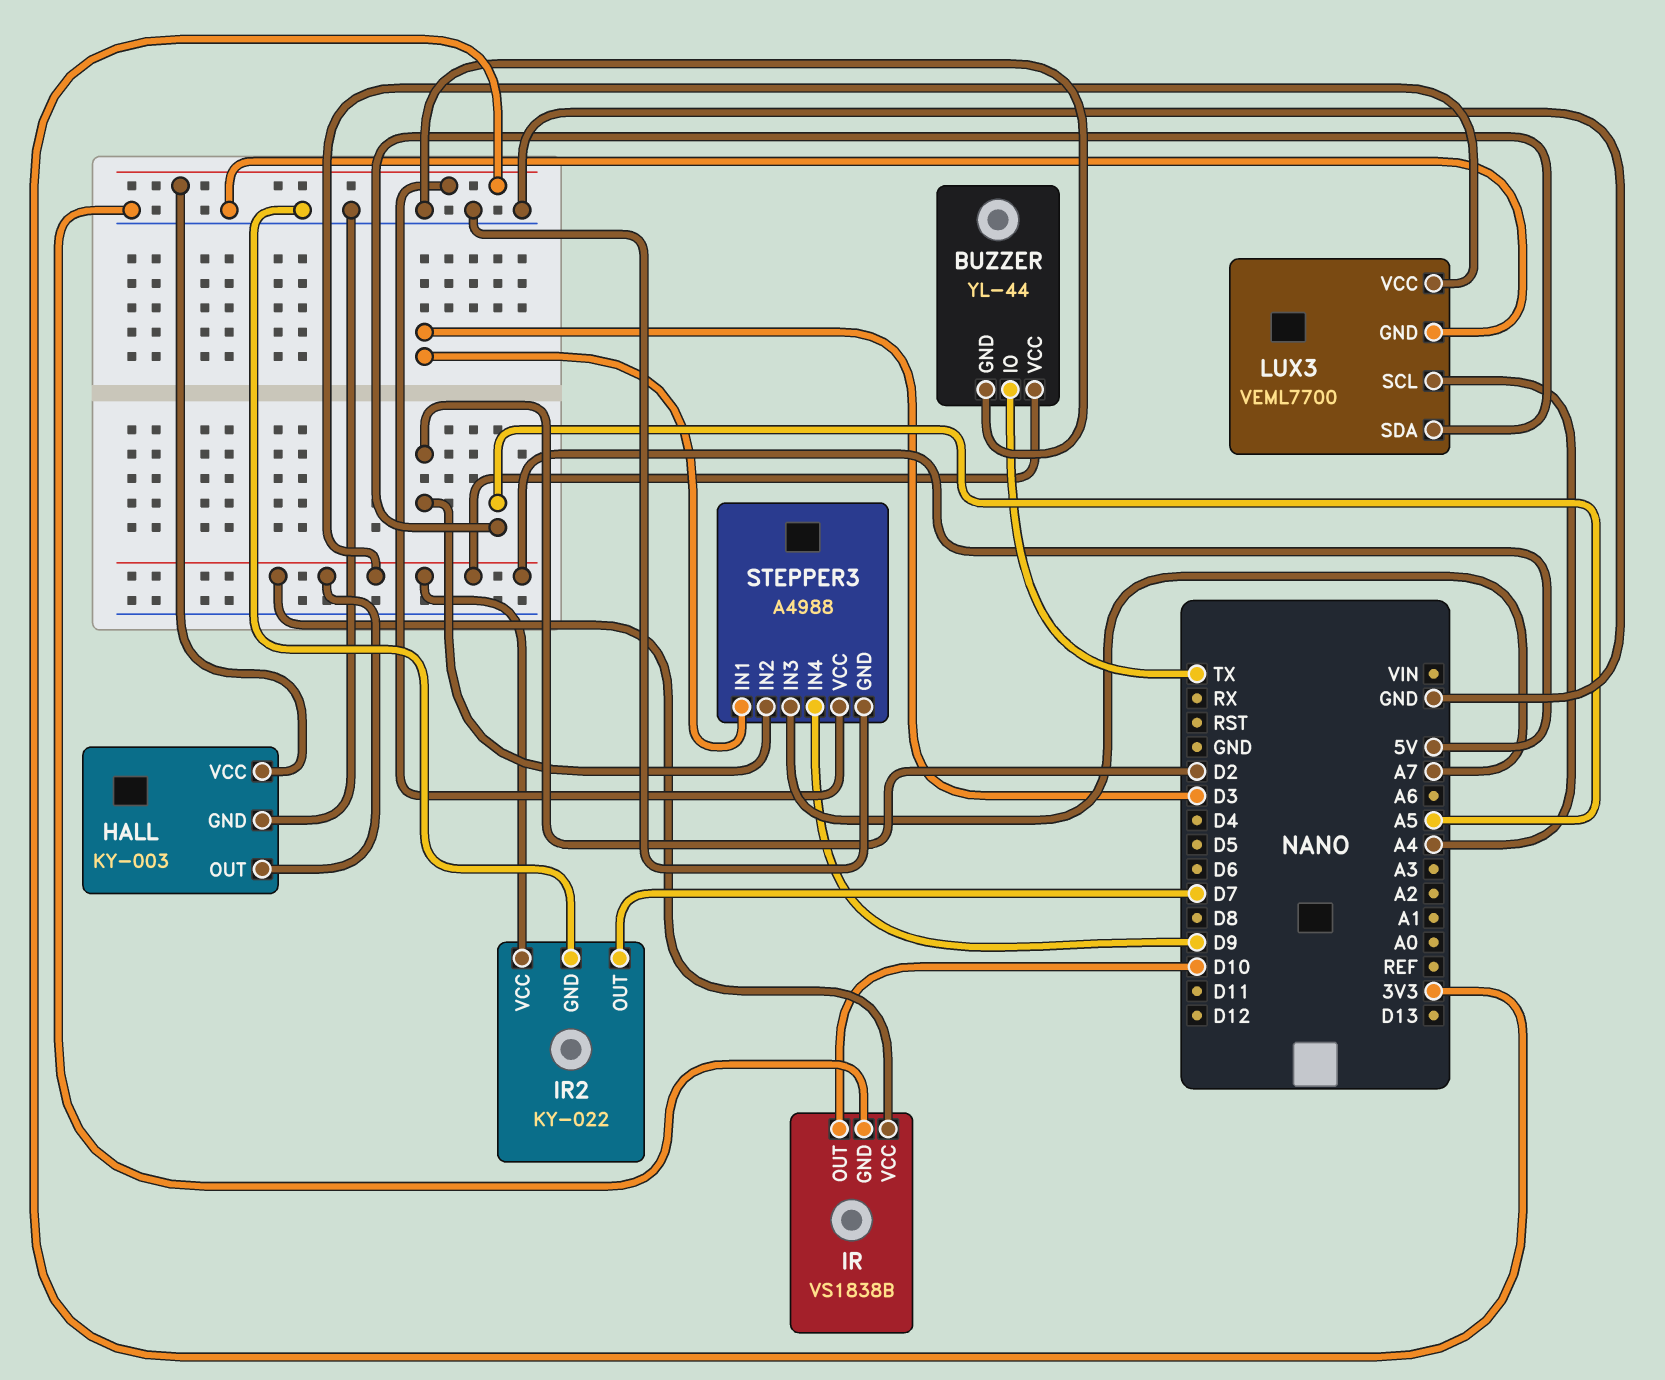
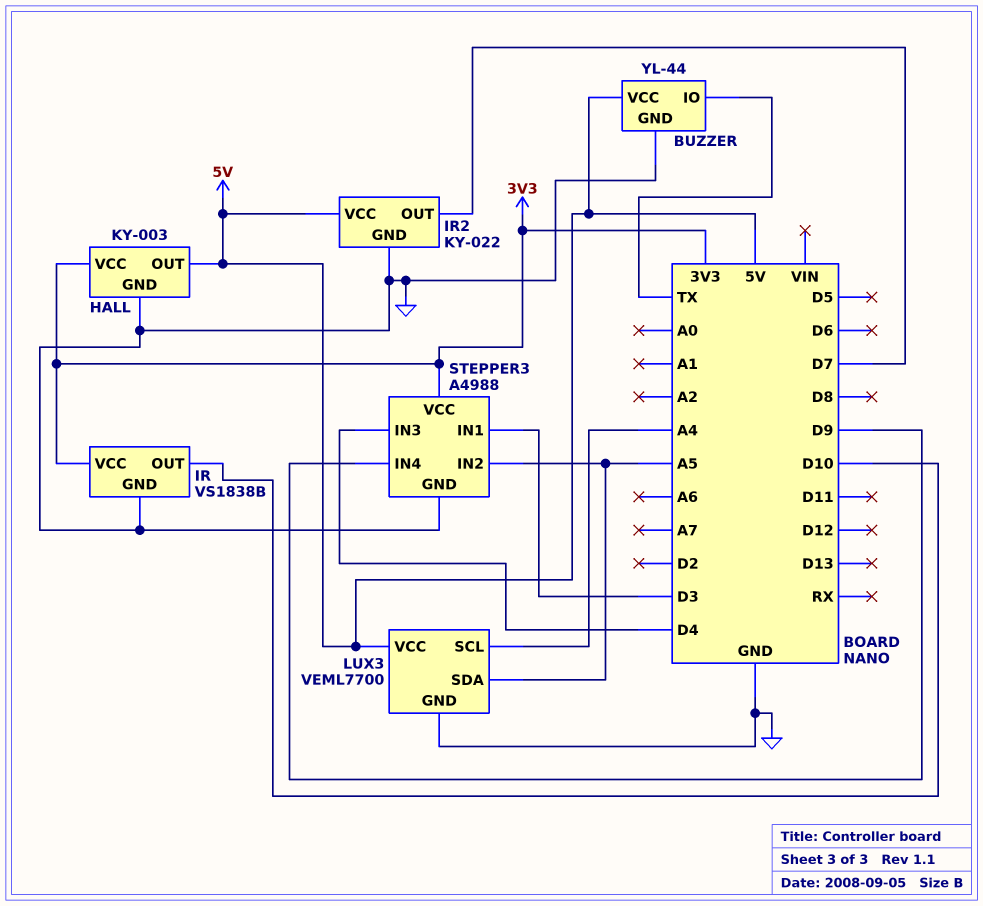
IR pin VCC: 5V -> 3V3
STEPPER3 pin IN2: D2 -> A5
STEPPER3 pin IN3: A7 -> D4

